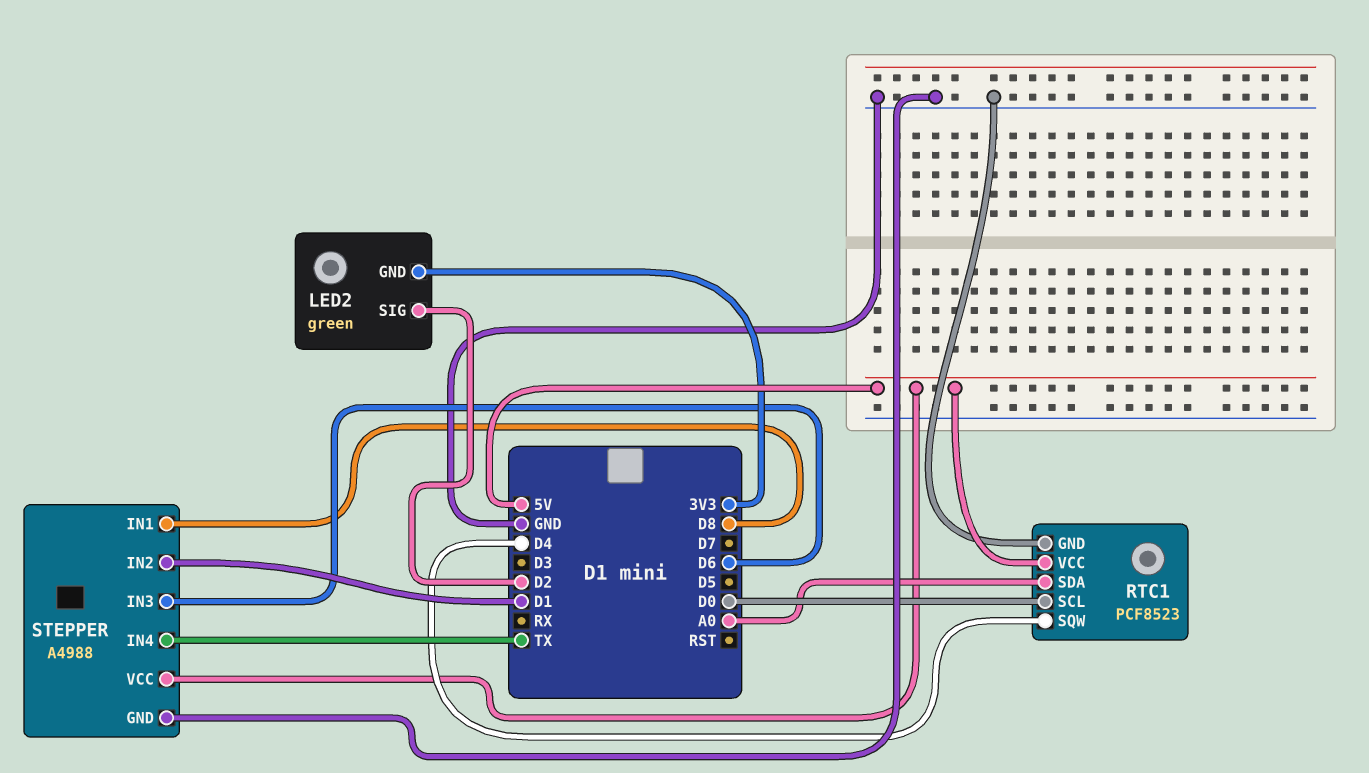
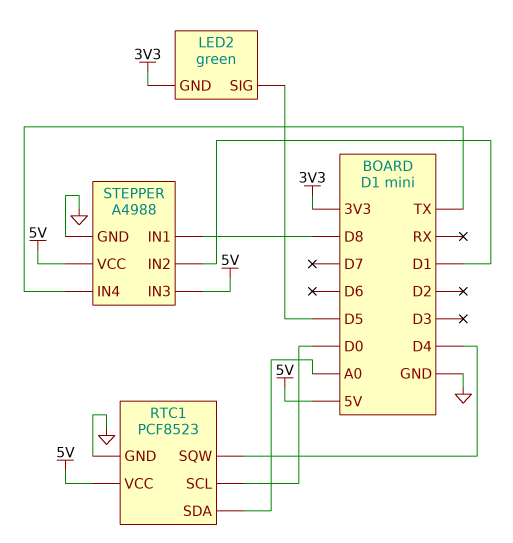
LED2 pin SIG: D2 -> D5
STEPPER pin IN3: D6 -> 5V

